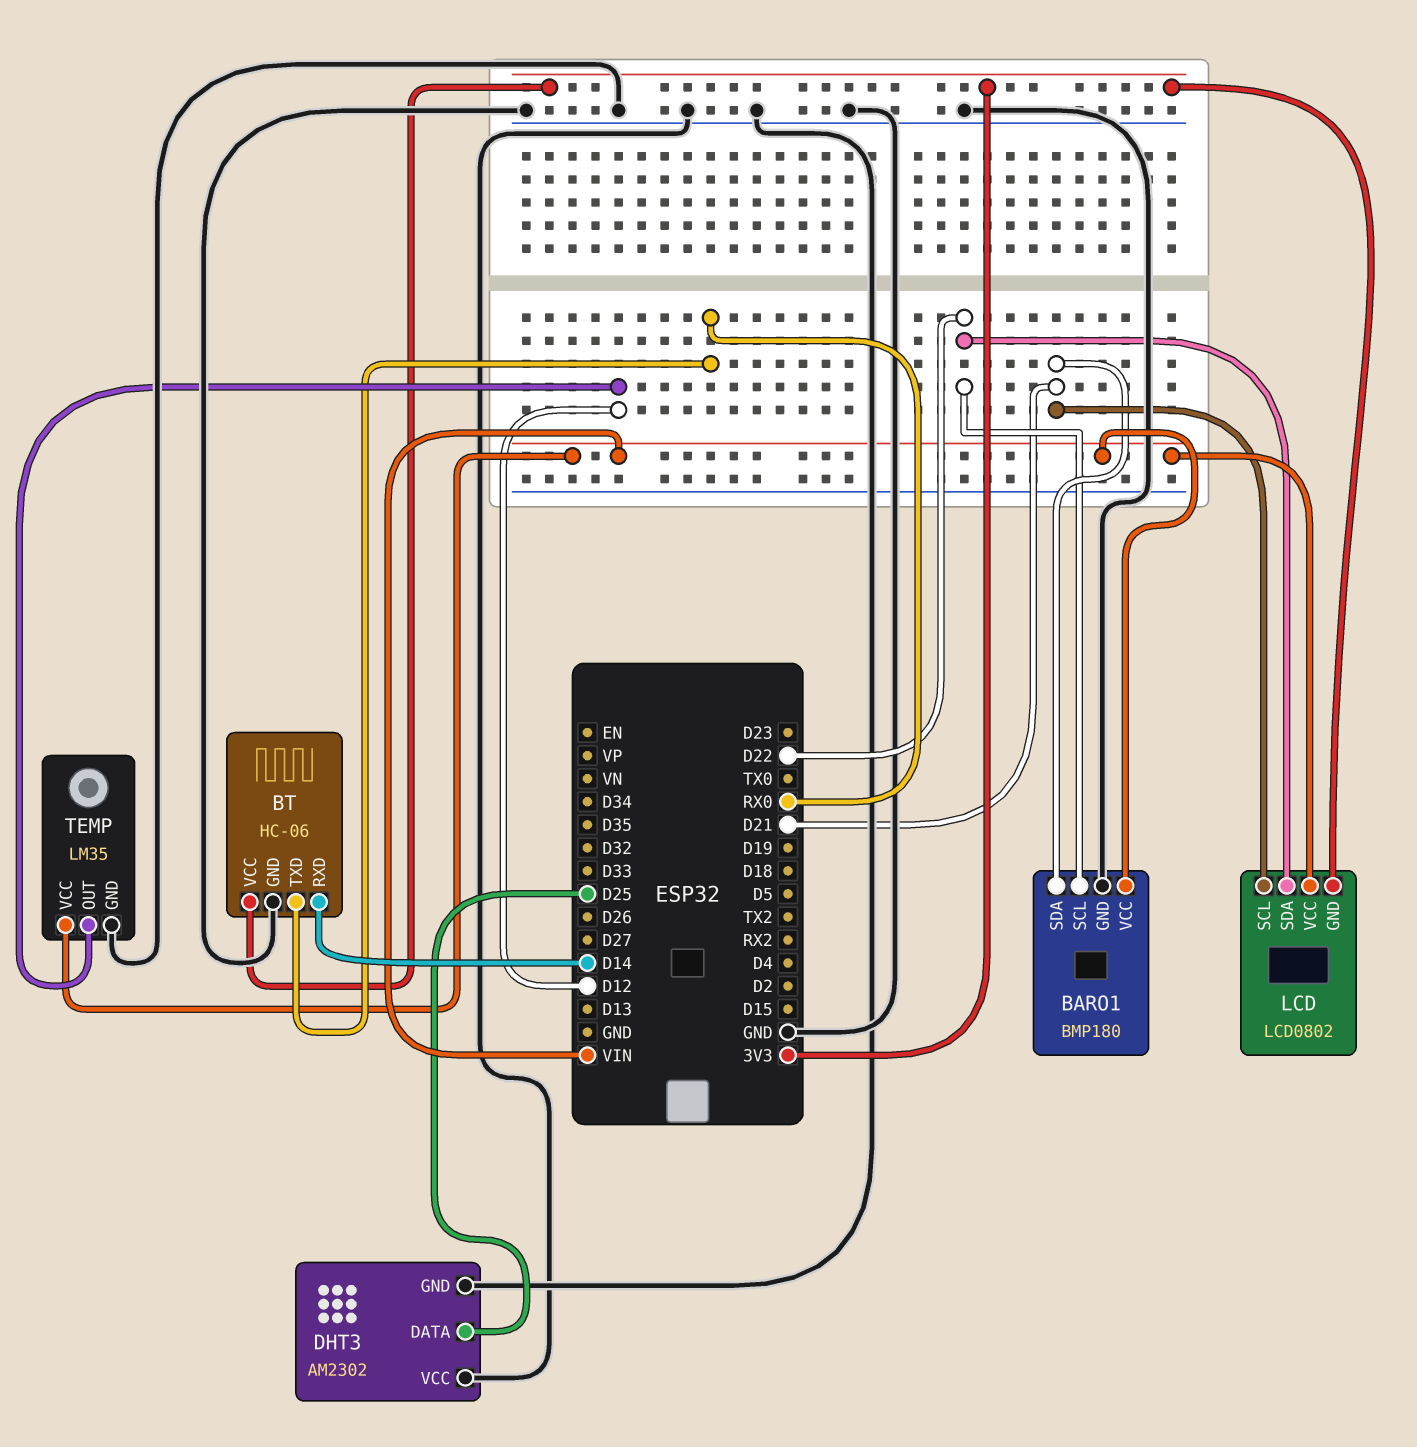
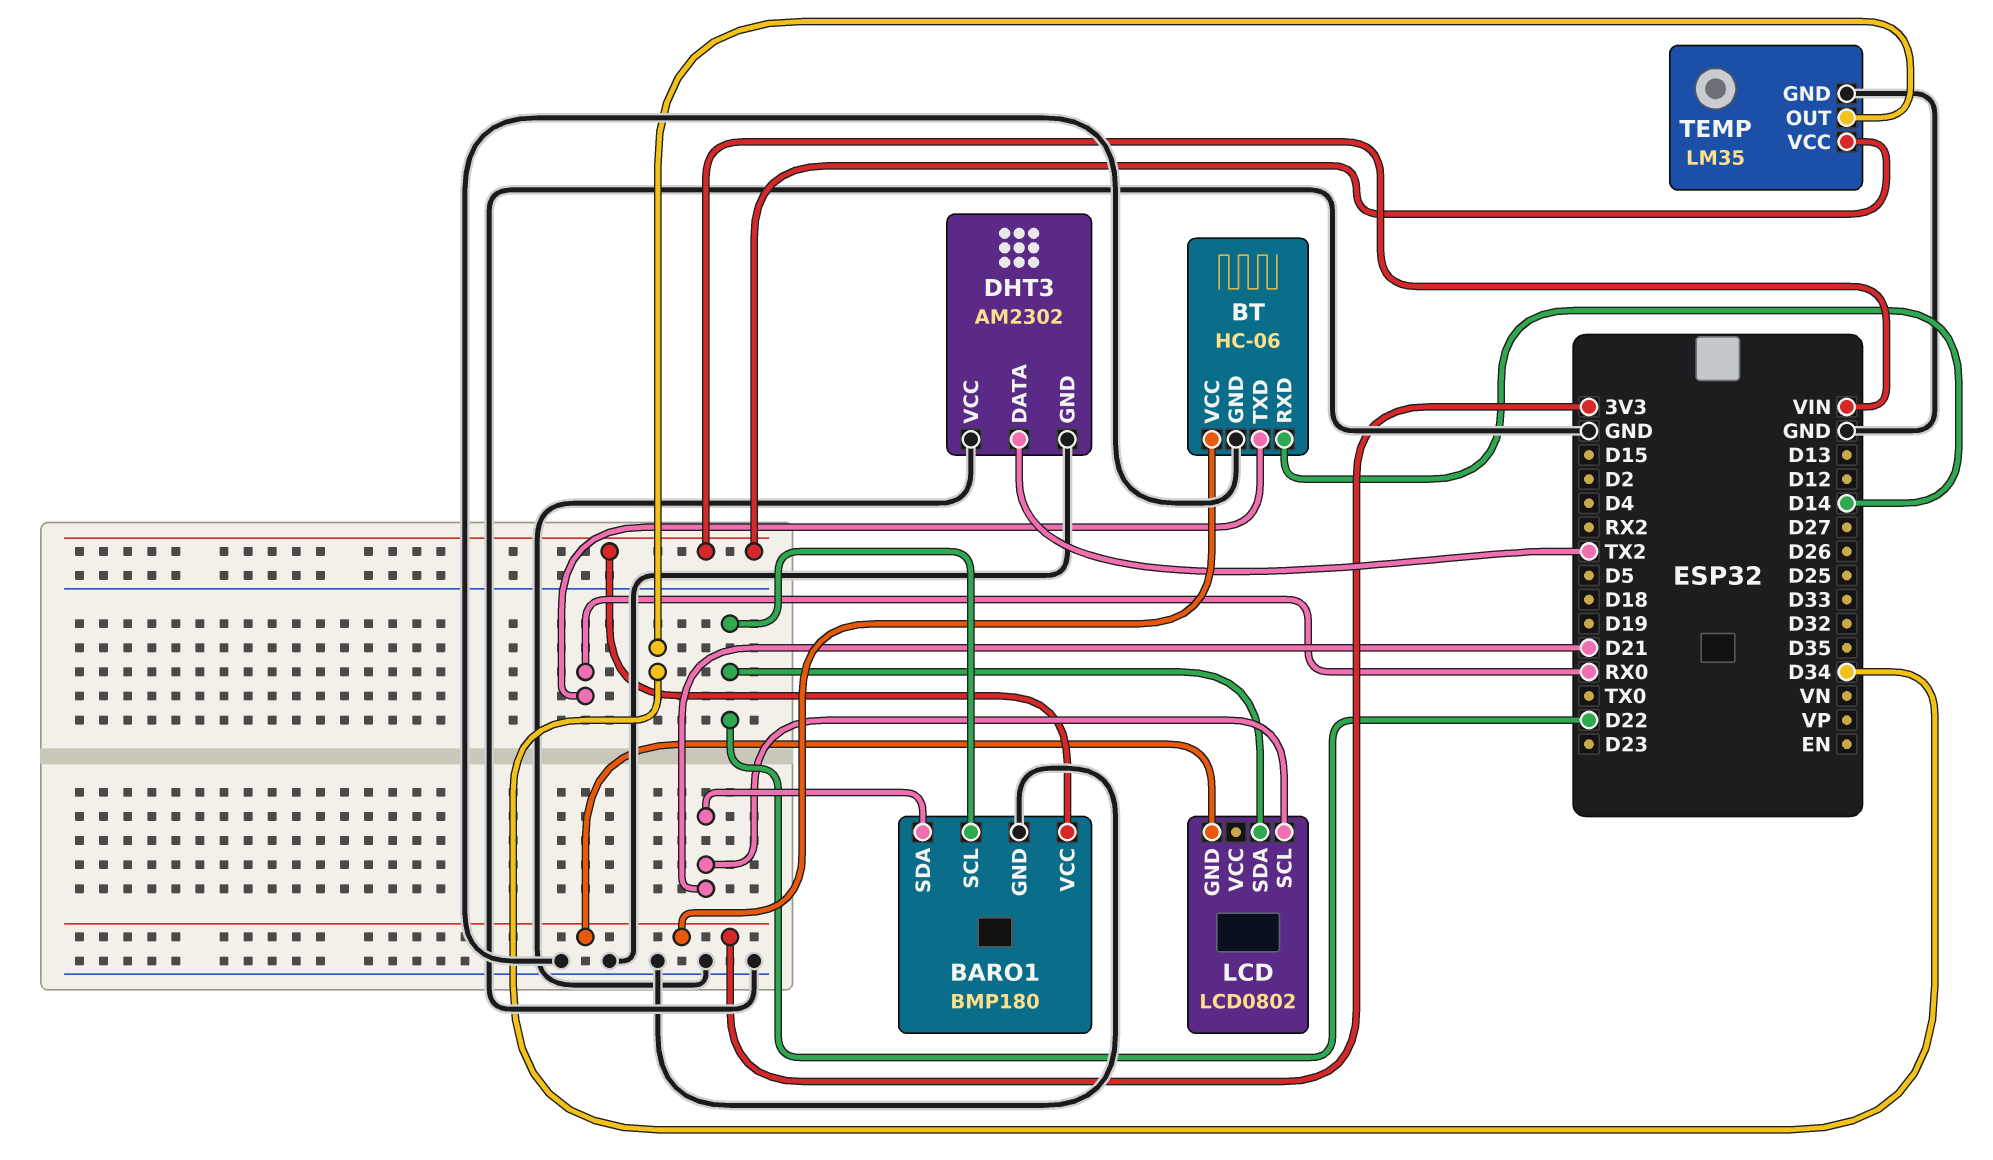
DHT3 pin DATA: D25 -> TX2
LCD pin VCC: VIN -> none
TEMP pin OUT: D12 -> D34

